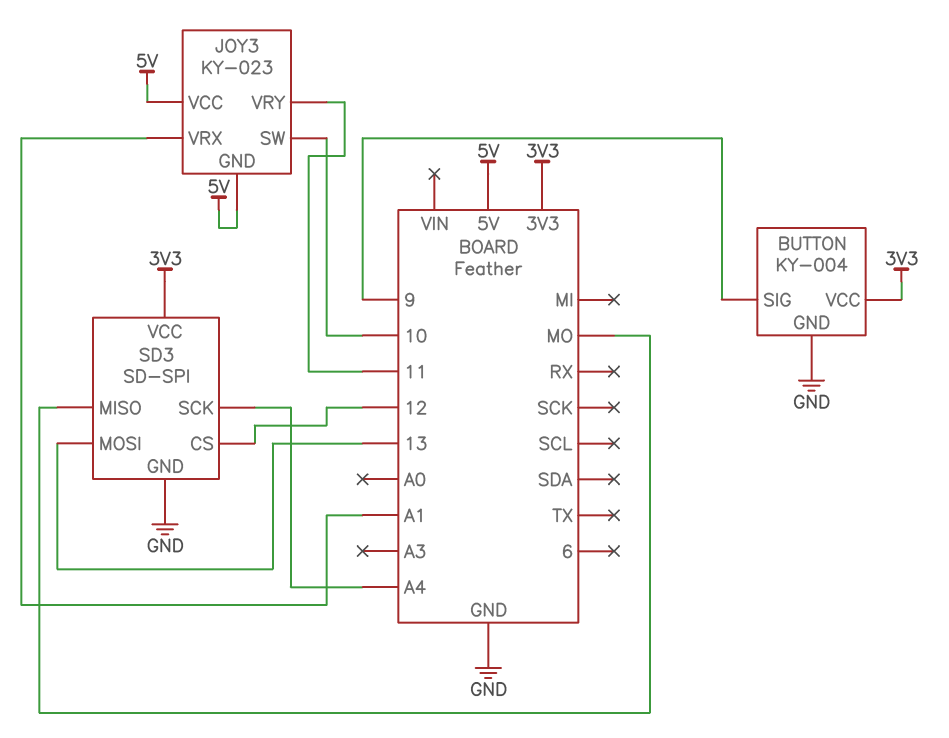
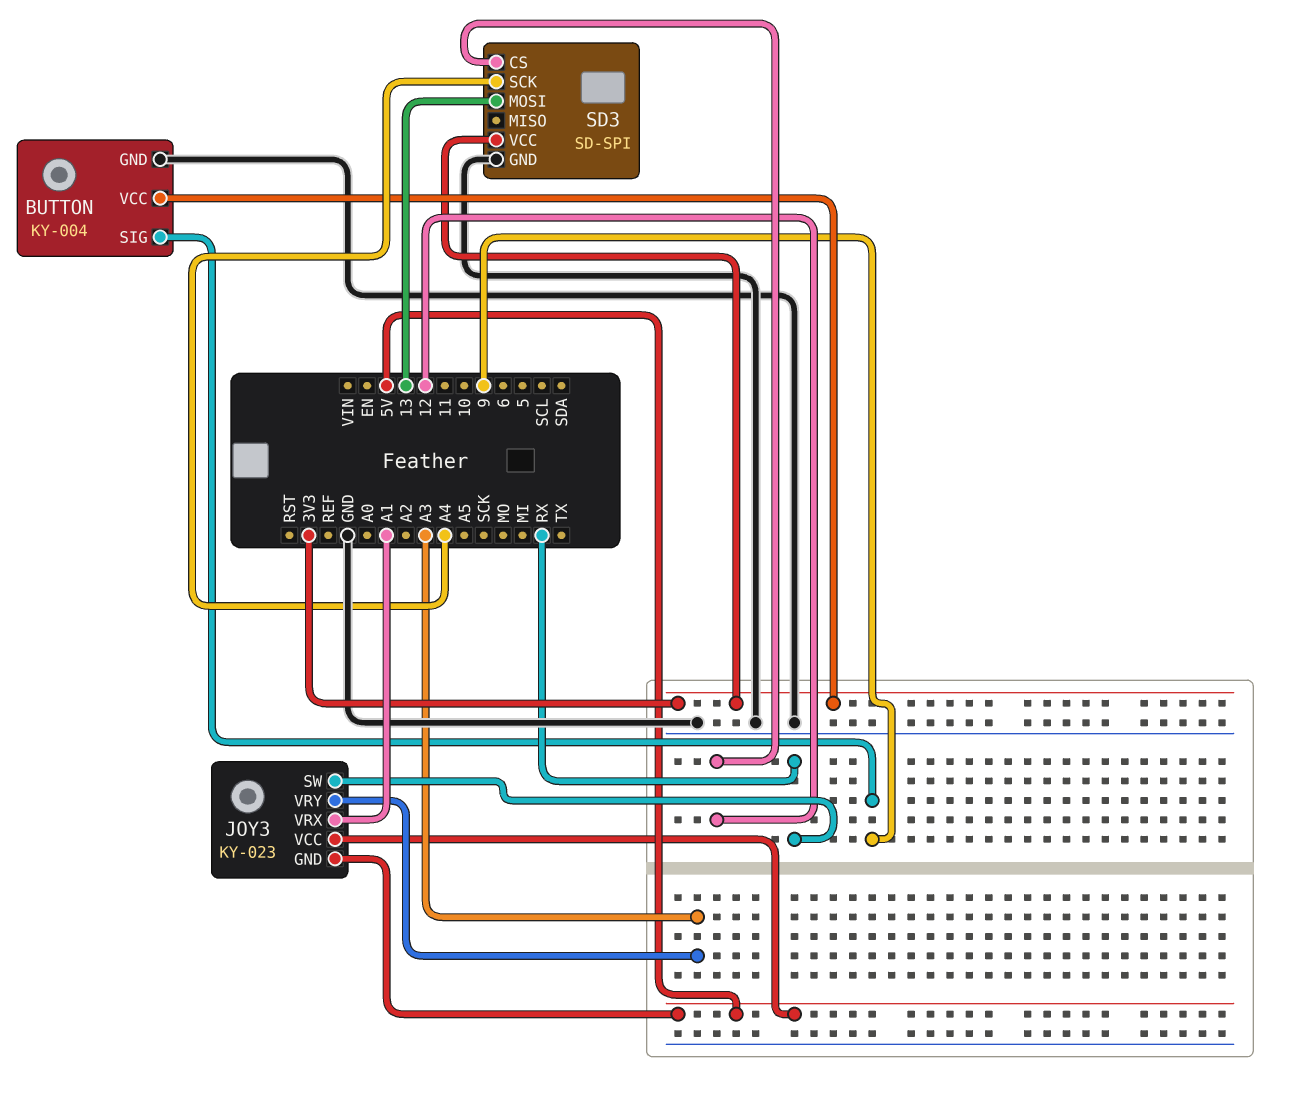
JOY3 pin SW: 10 -> RX
JOY3 pin VRY: 11 -> A3
SD3 pin MISO: MO -> none

